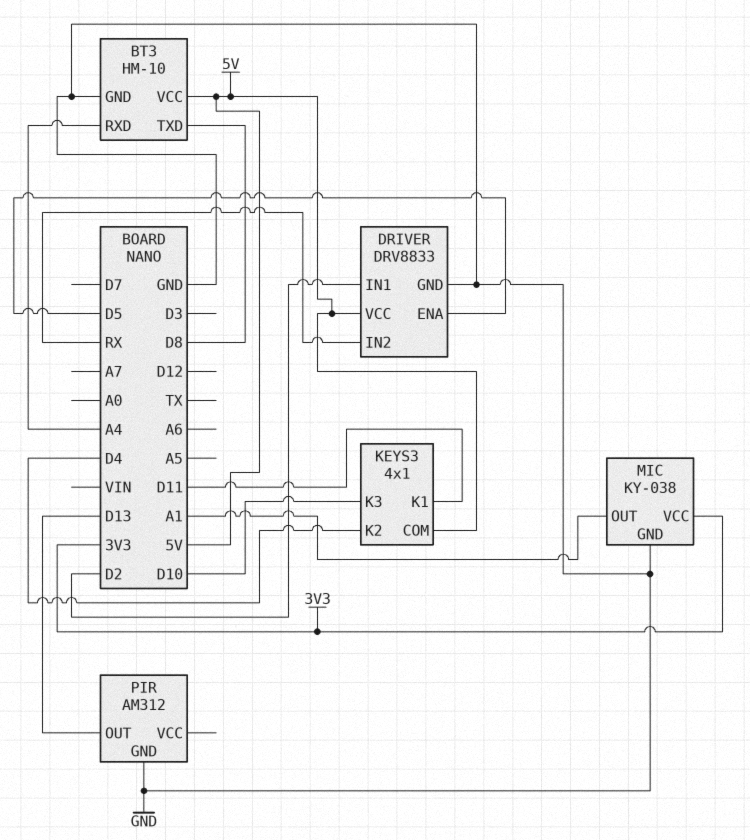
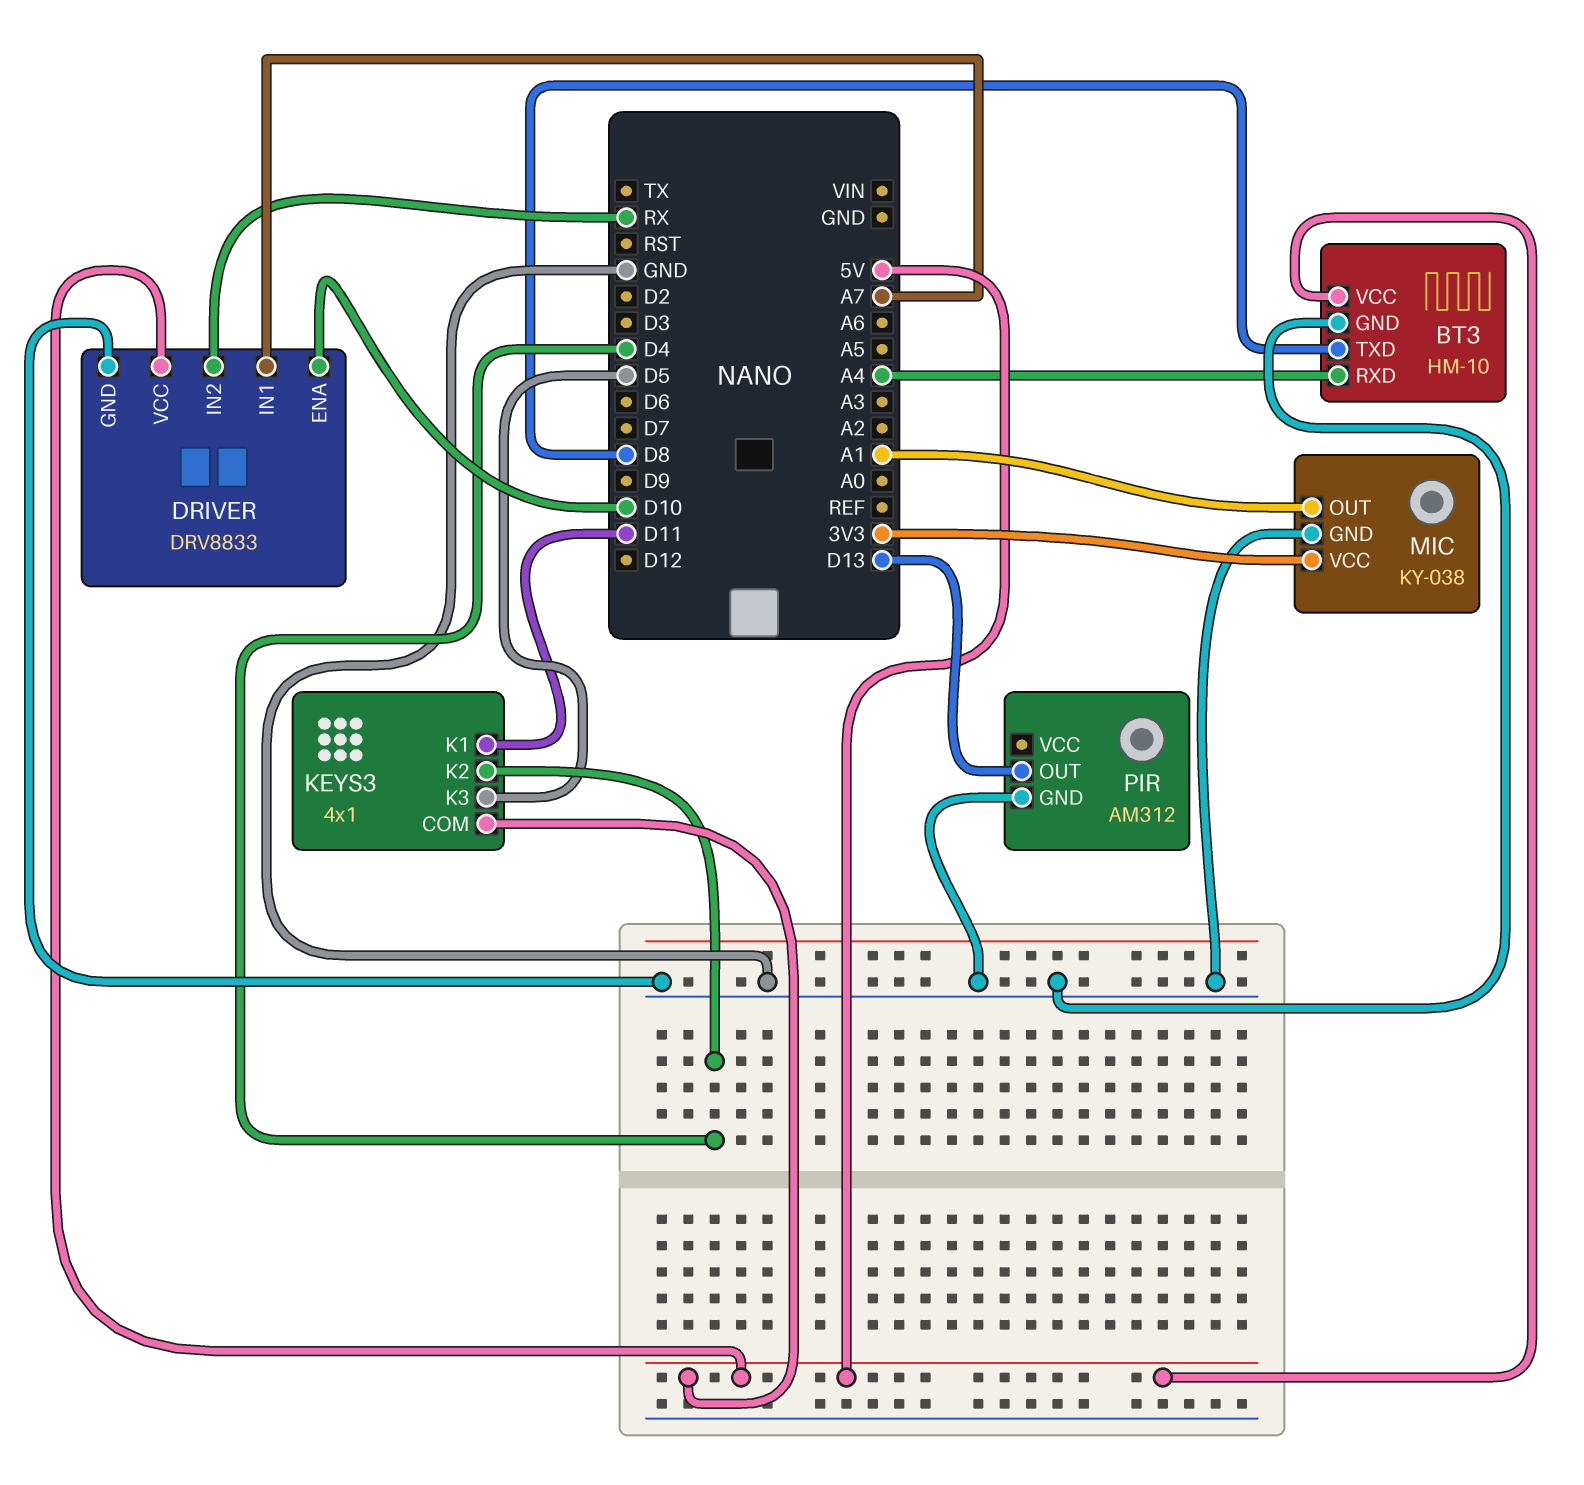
DRIVER pin ENA: D5 -> D10
DRIVER pin IN1: D2 -> A7
KEYS3 pin K3: D10 -> D5

